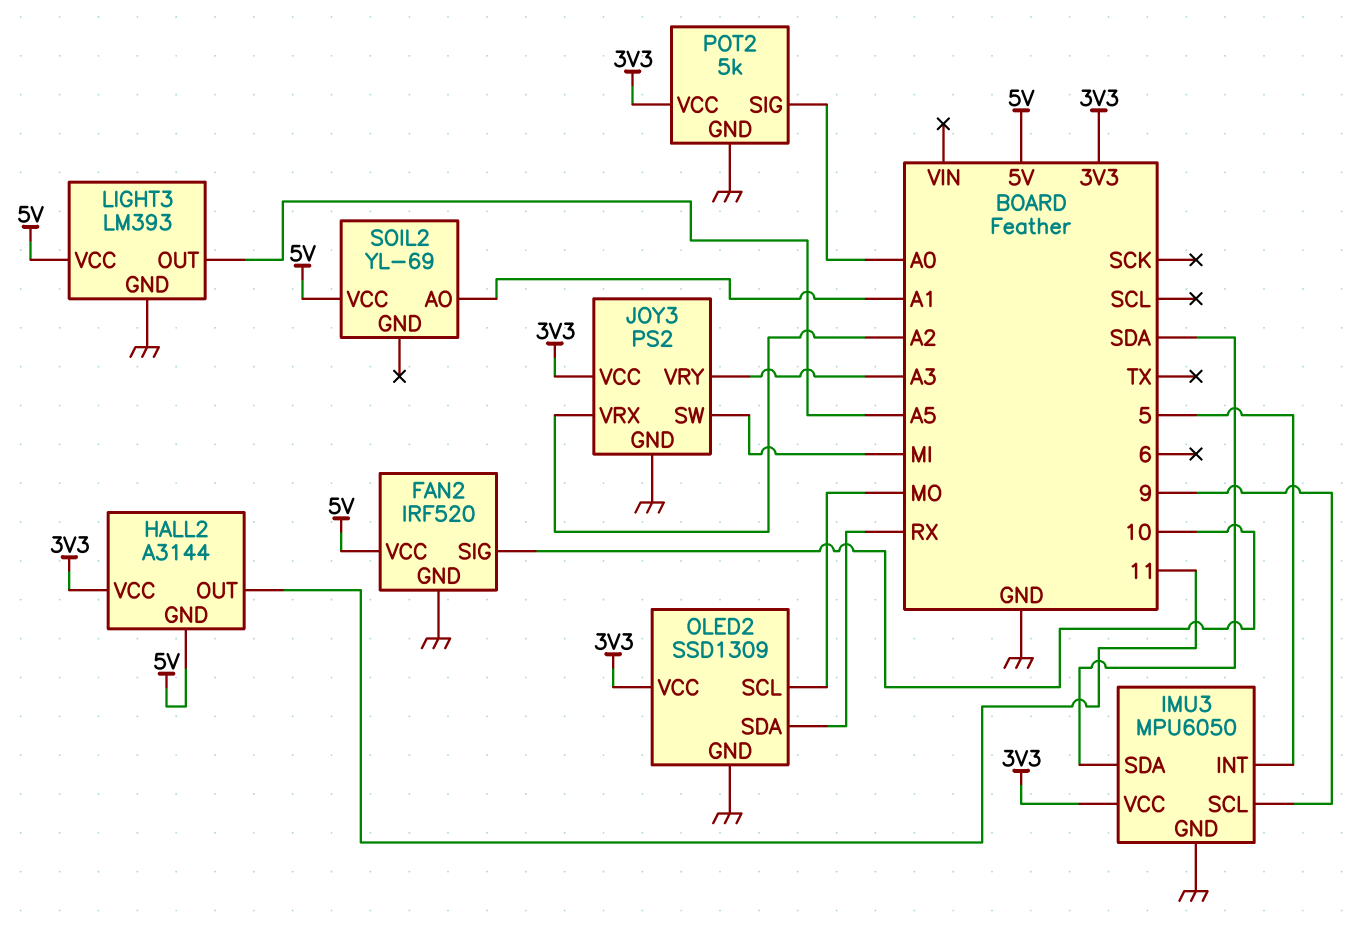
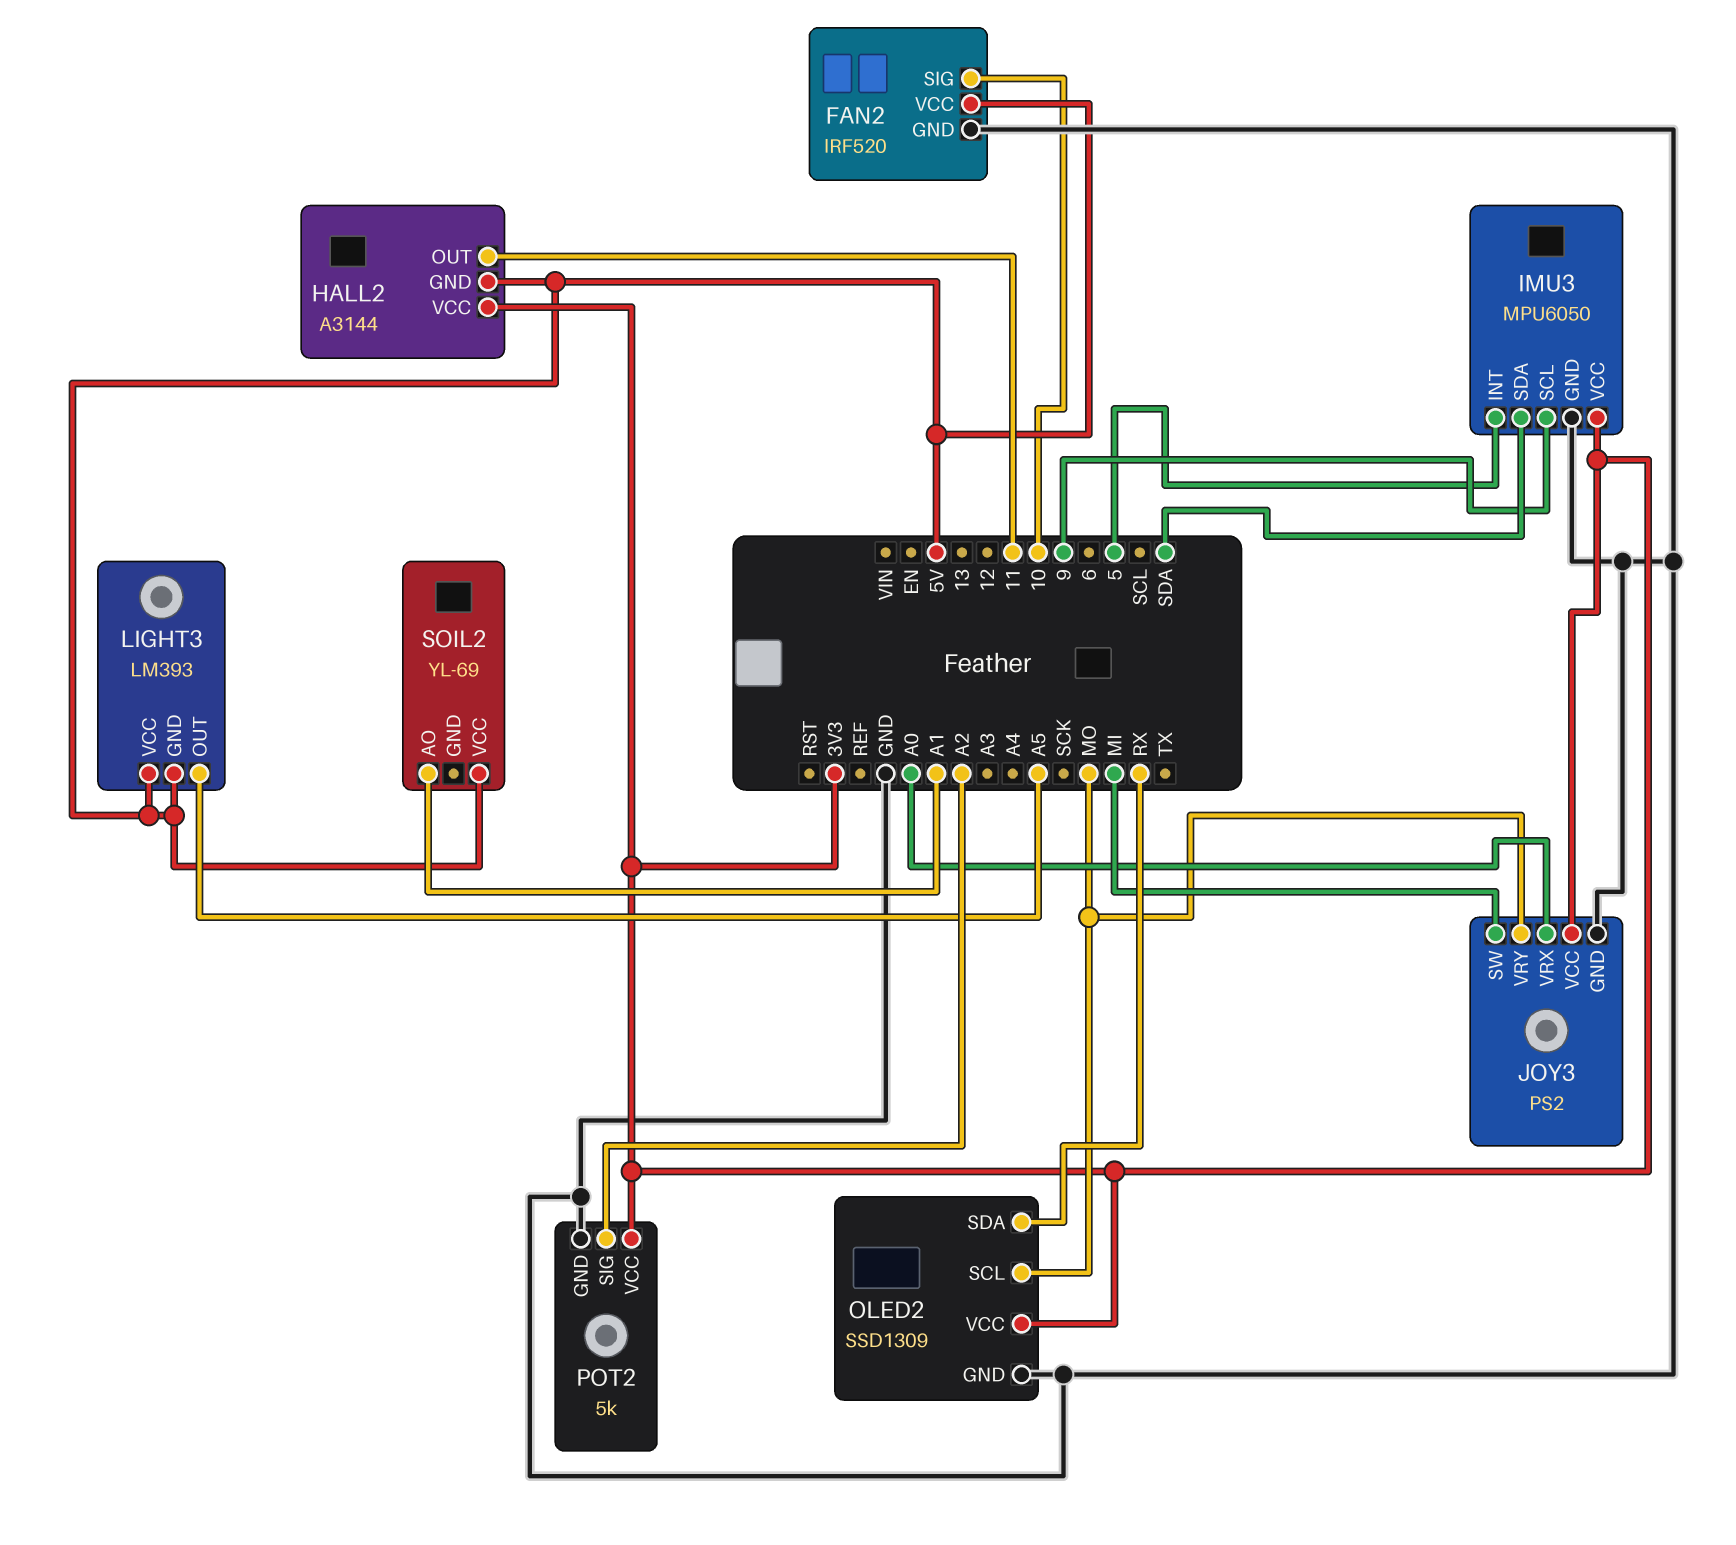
JOY3 pin VRX: A2 -> A0
JOY3 pin VRY: A3 -> MO
LIGHT3 pin GND: GND -> 5V
POT2 pin SIG: A0 -> A2

